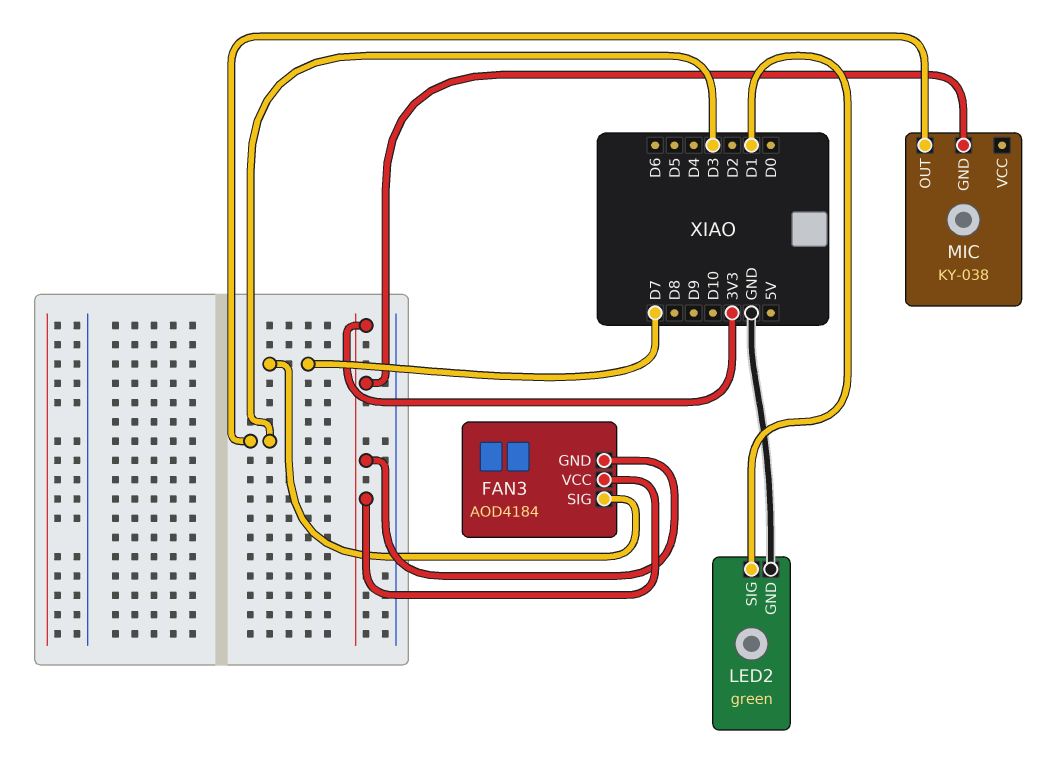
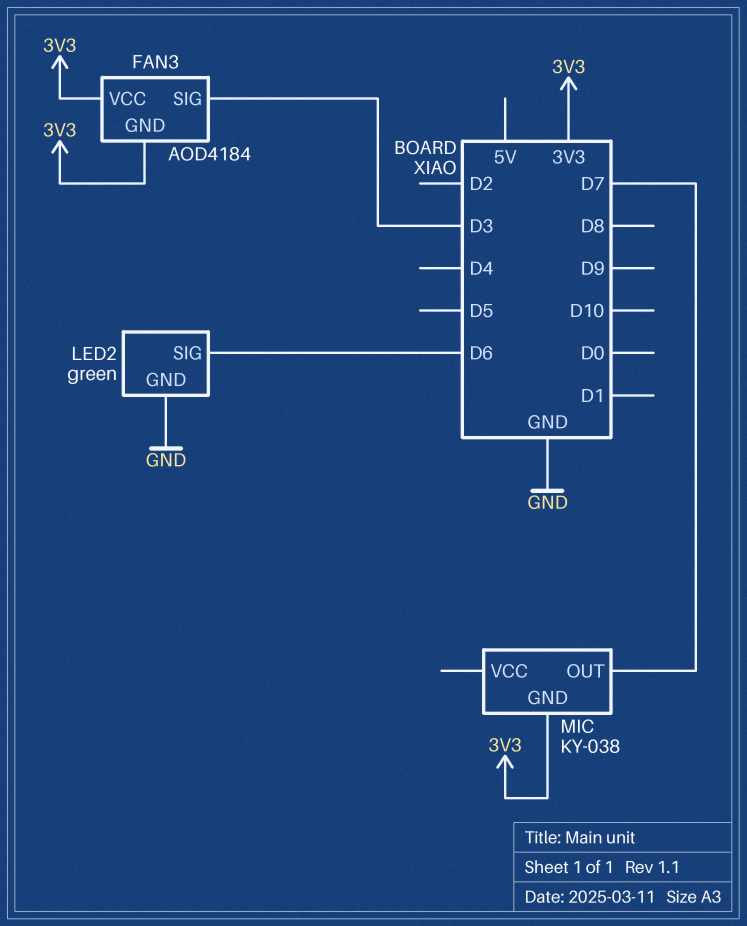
FAN3 pin SIG: D7 -> D3
LED2 pin SIG: D1 -> D6
MIC pin OUT: D3 -> D7

